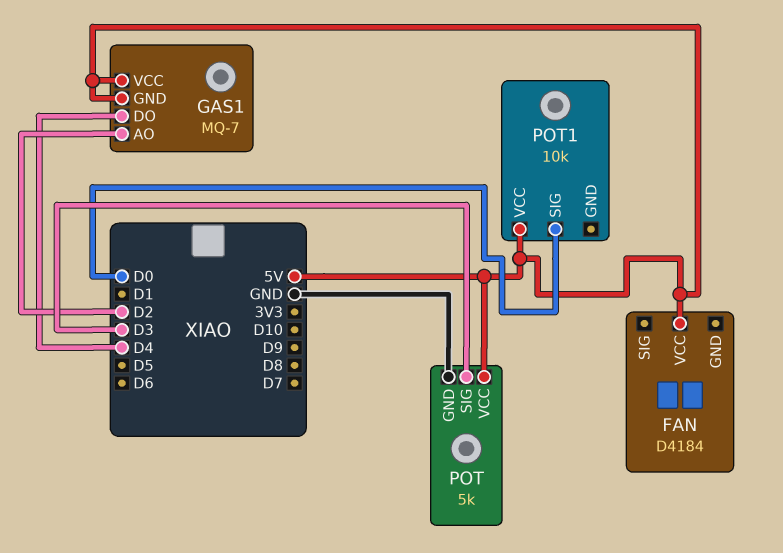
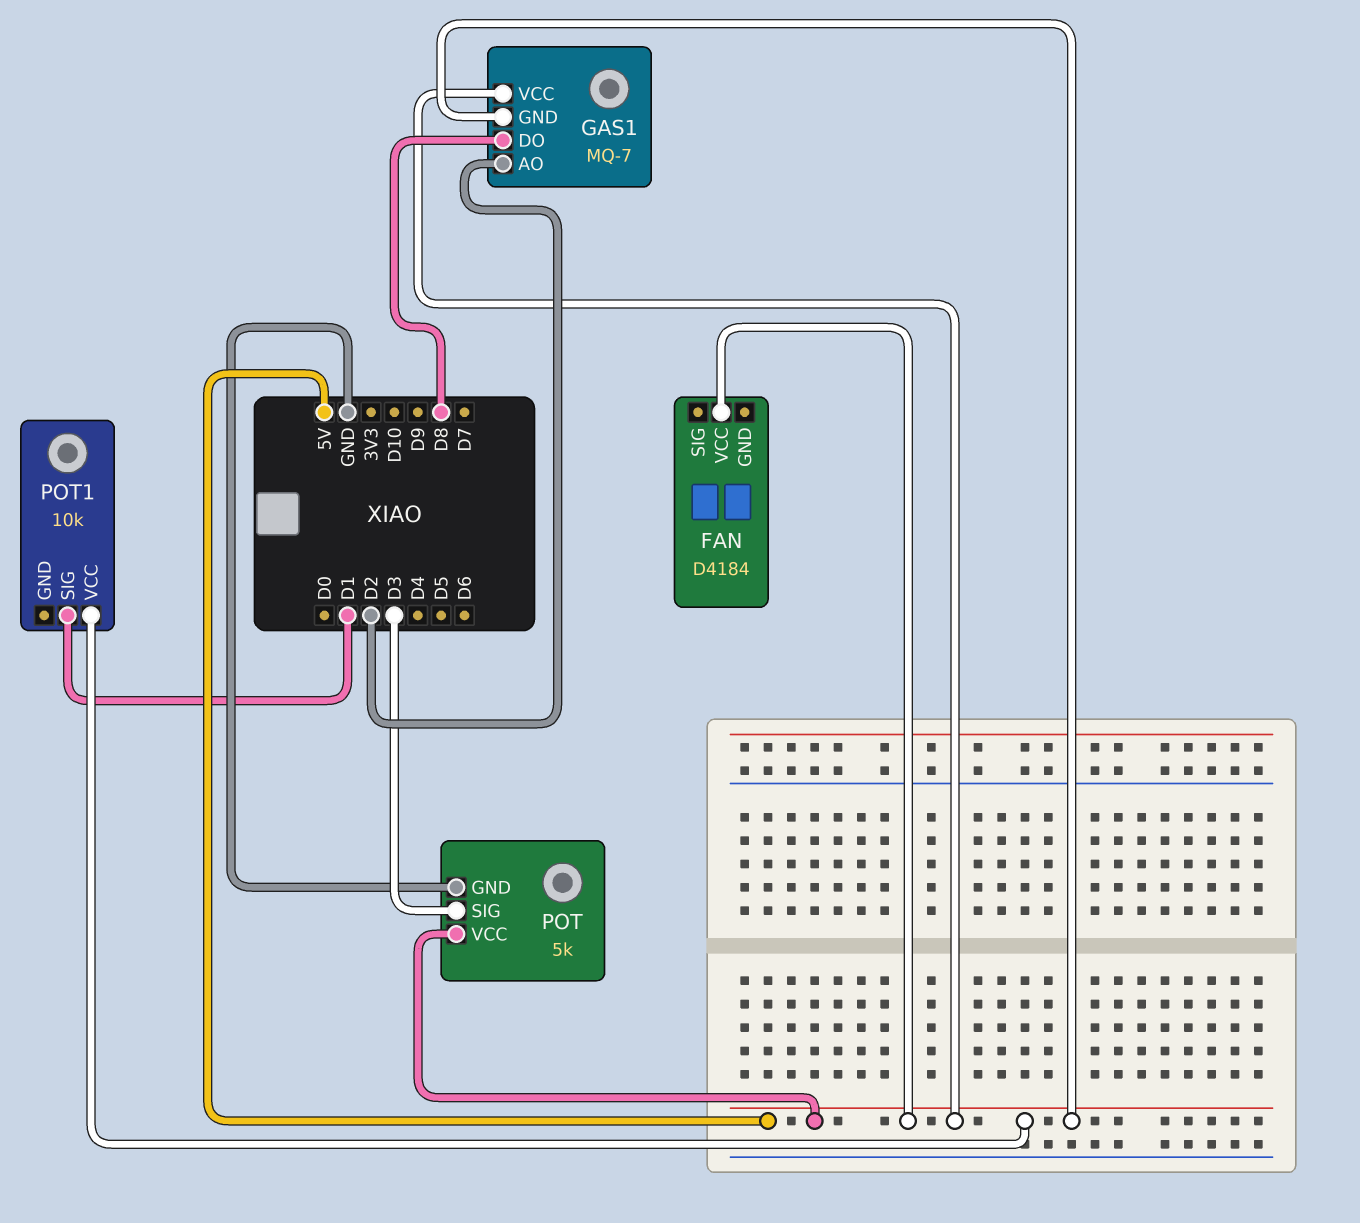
GAS1 pin DO: D4 -> D8
POT1 pin SIG: D0 -> D1

